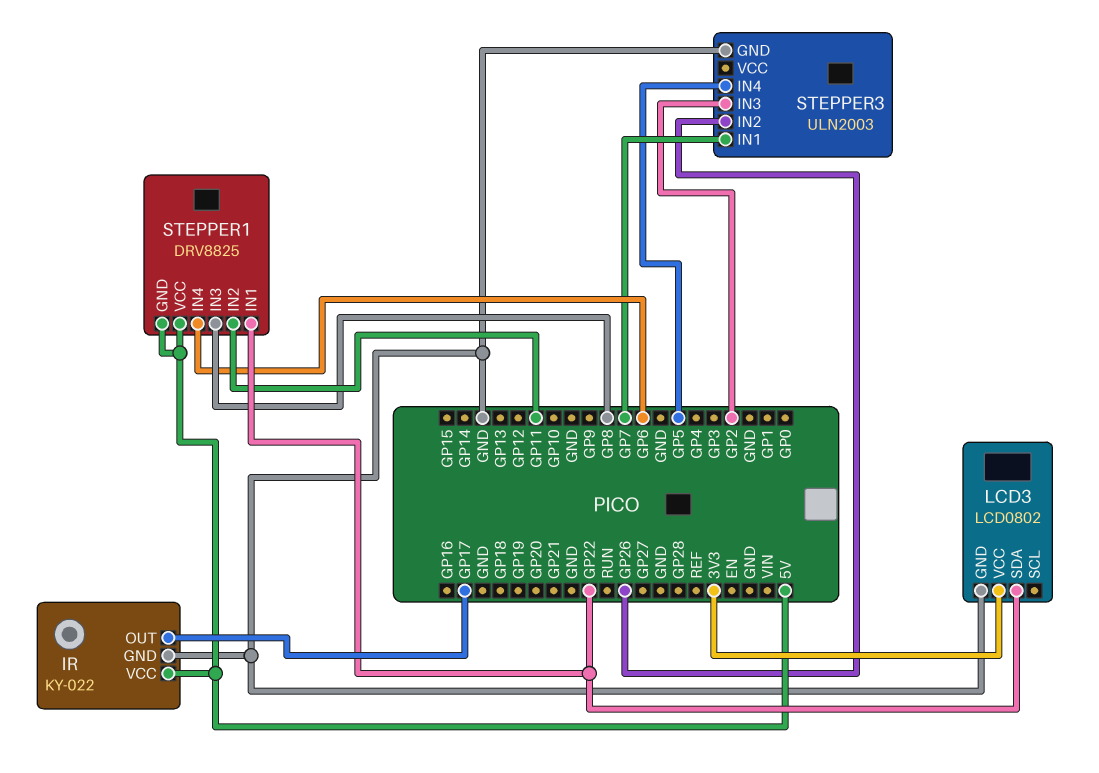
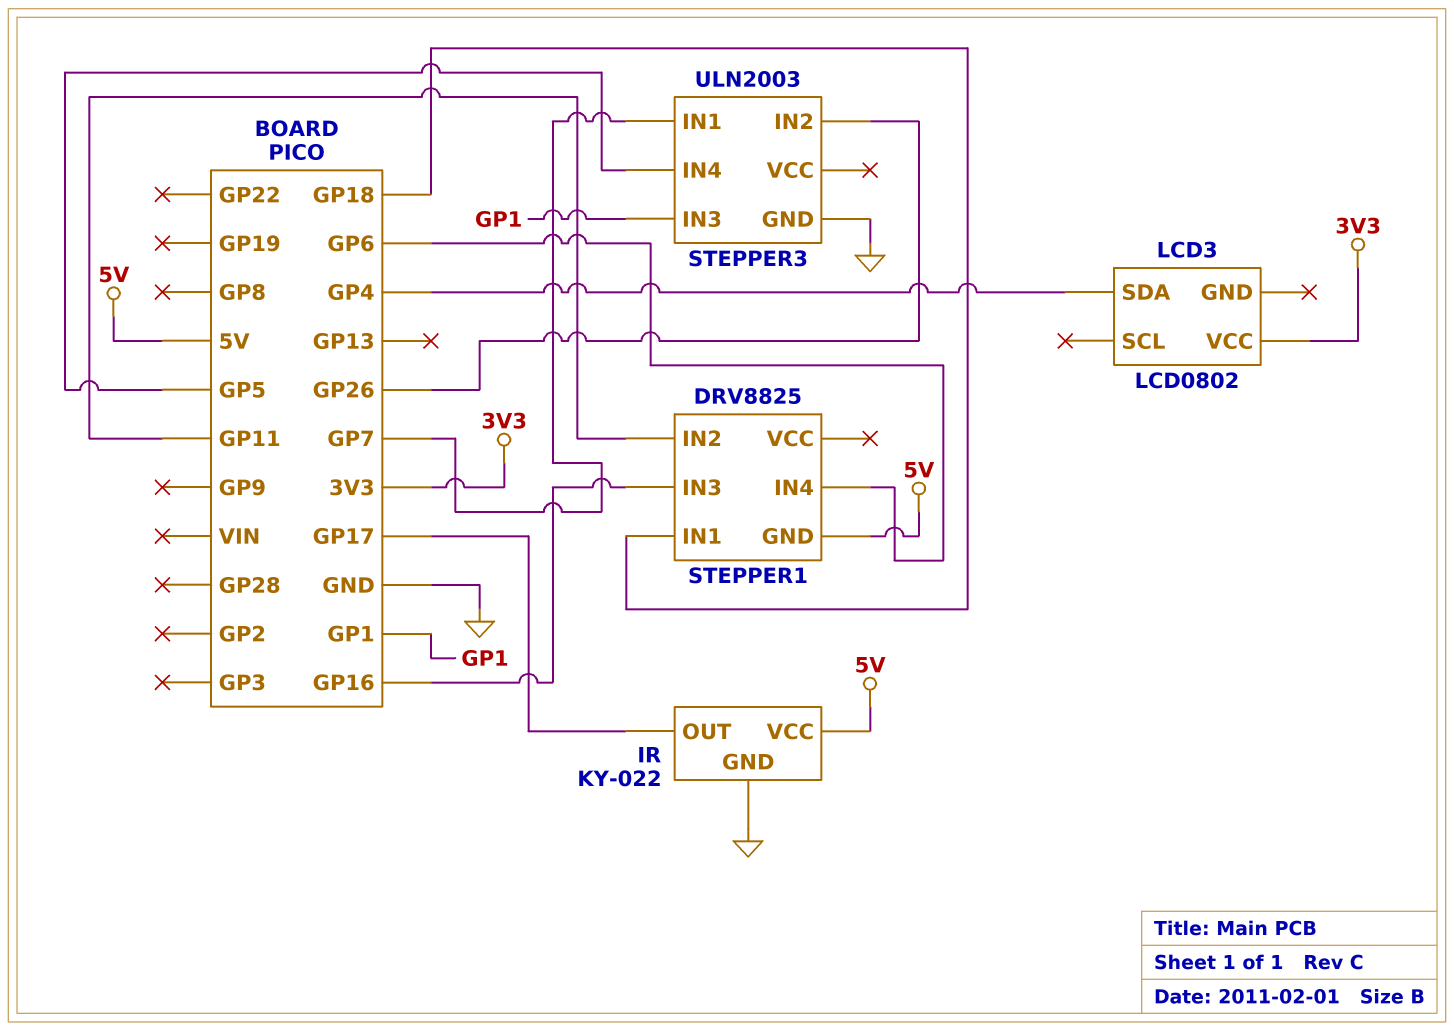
LCD3 pin GND: GND -> none
LCD3 pin SDA: GP22 -> GP4
STEPPER1 pin IN1: GP22 -> GP18
STEPPER1 pin IN3: GP8 -> GP16
STEPPER1 pin VCC: 5V -> none
STEPPER3 pin IN3: GP2 -> GP1

